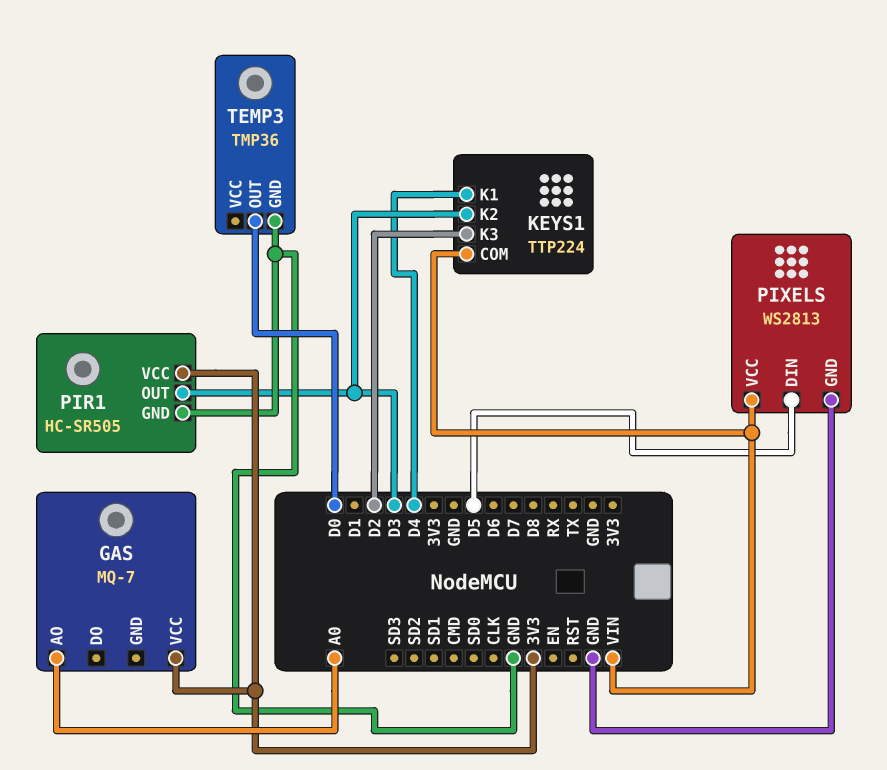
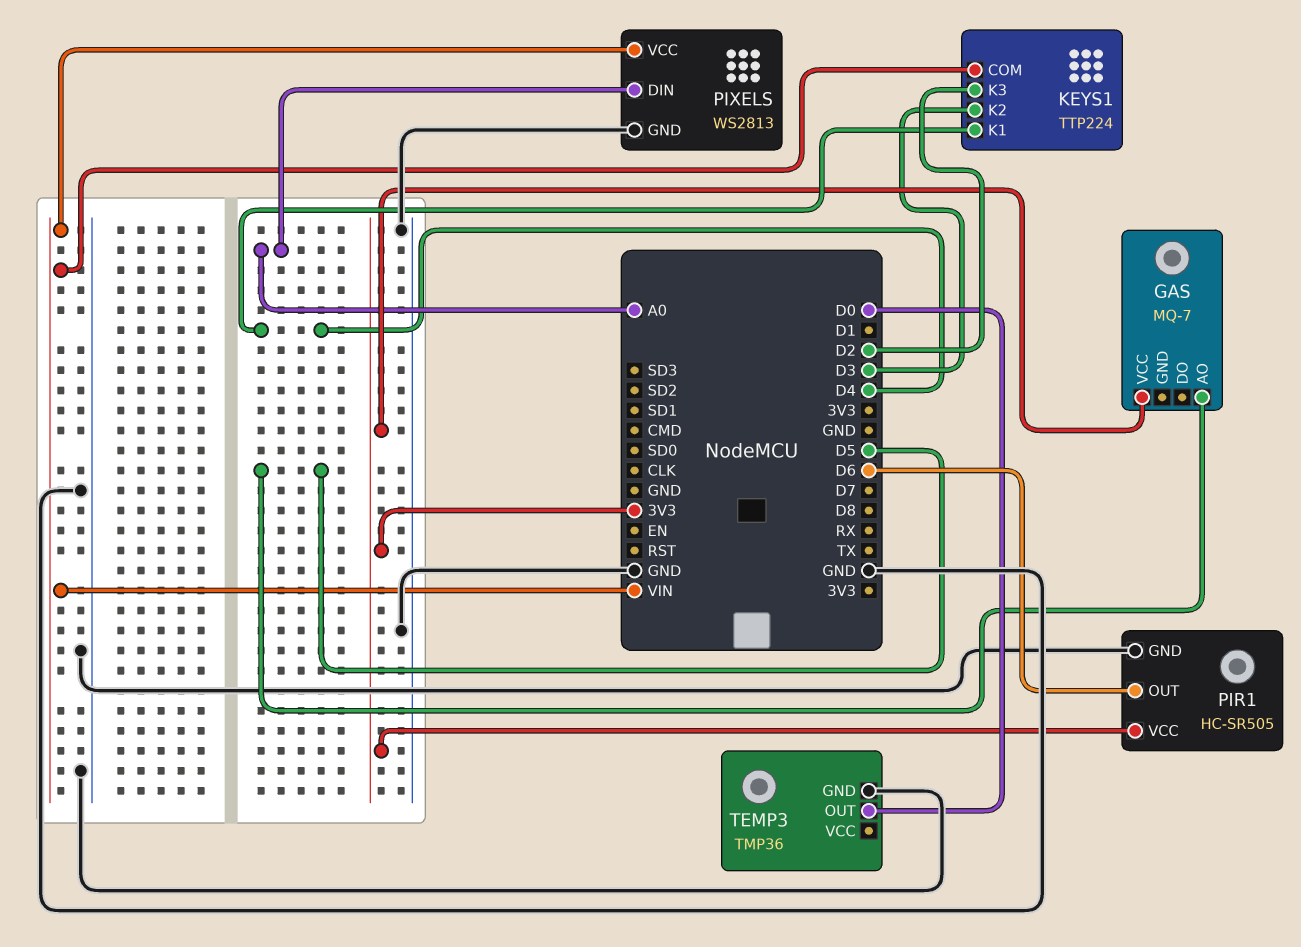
GAS pin AO: A0 -> D5
PIR1 pin OUT: D3 -> D6
PIXELS pin DIN: D5 -> A0

